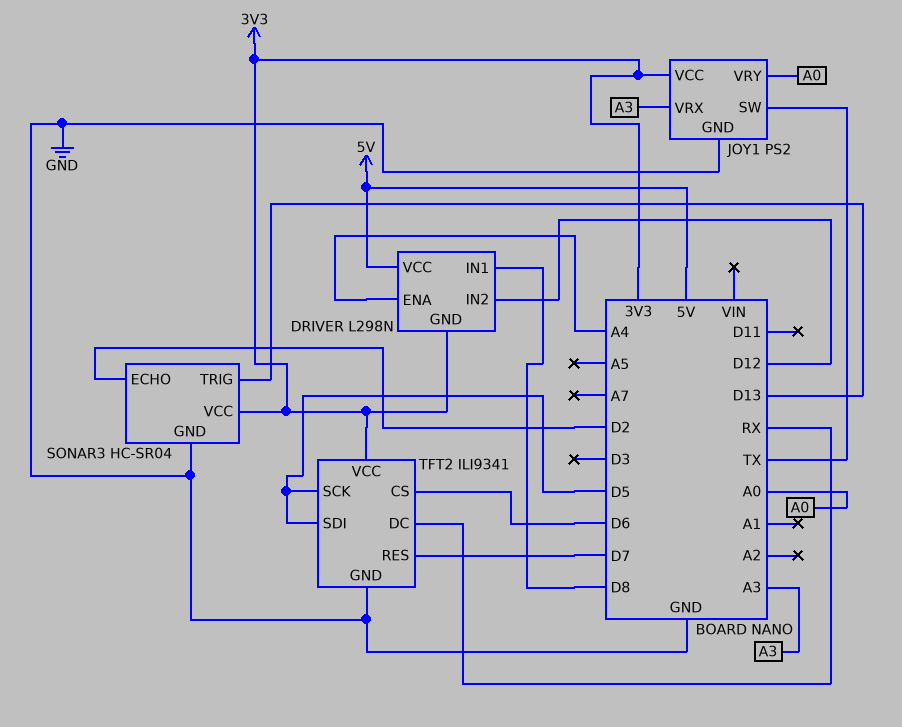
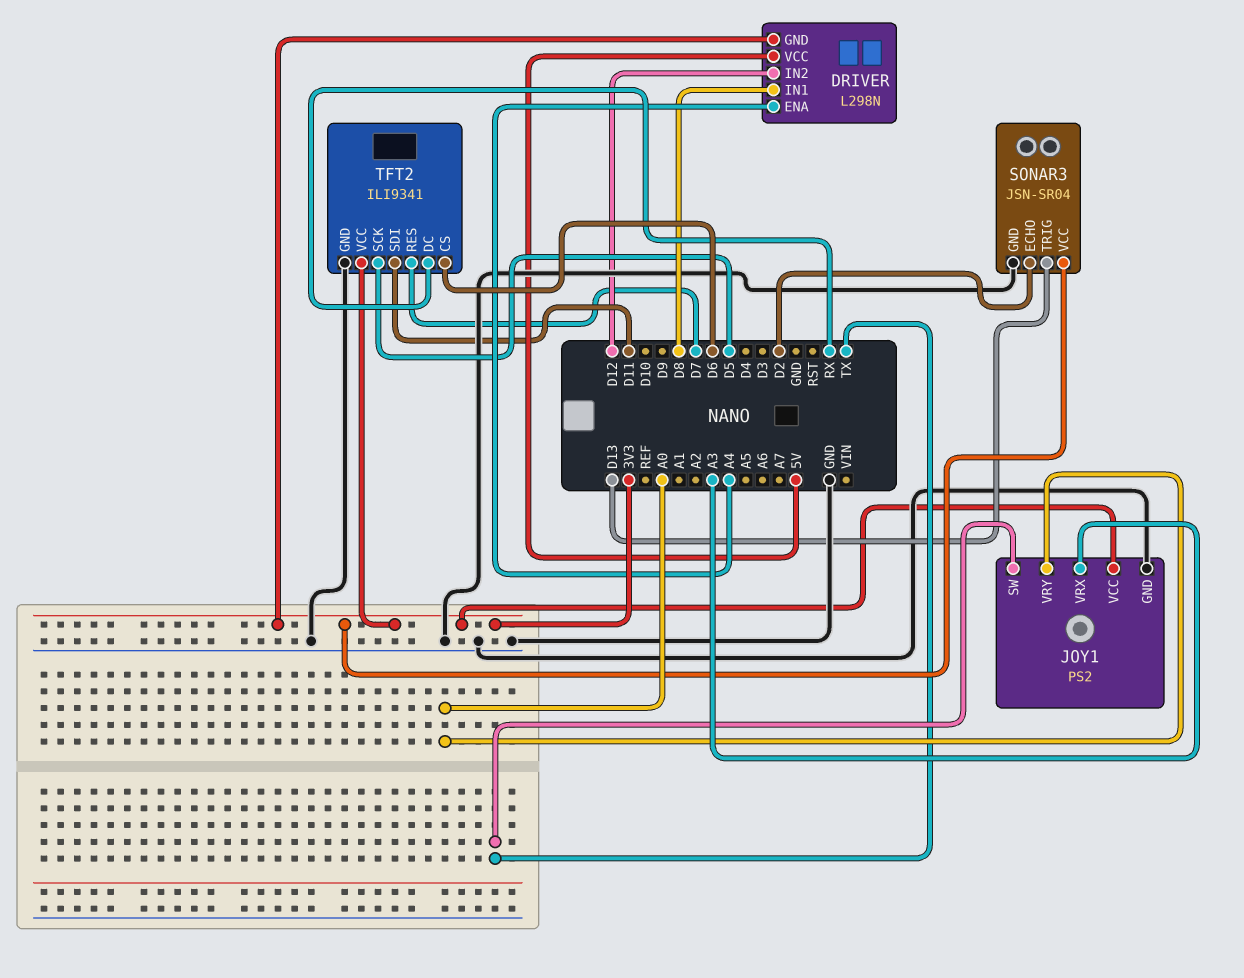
SONAR3: HC-SR04 -> JSN-SR04
TFT2 pin SDI: D5 -> D11

